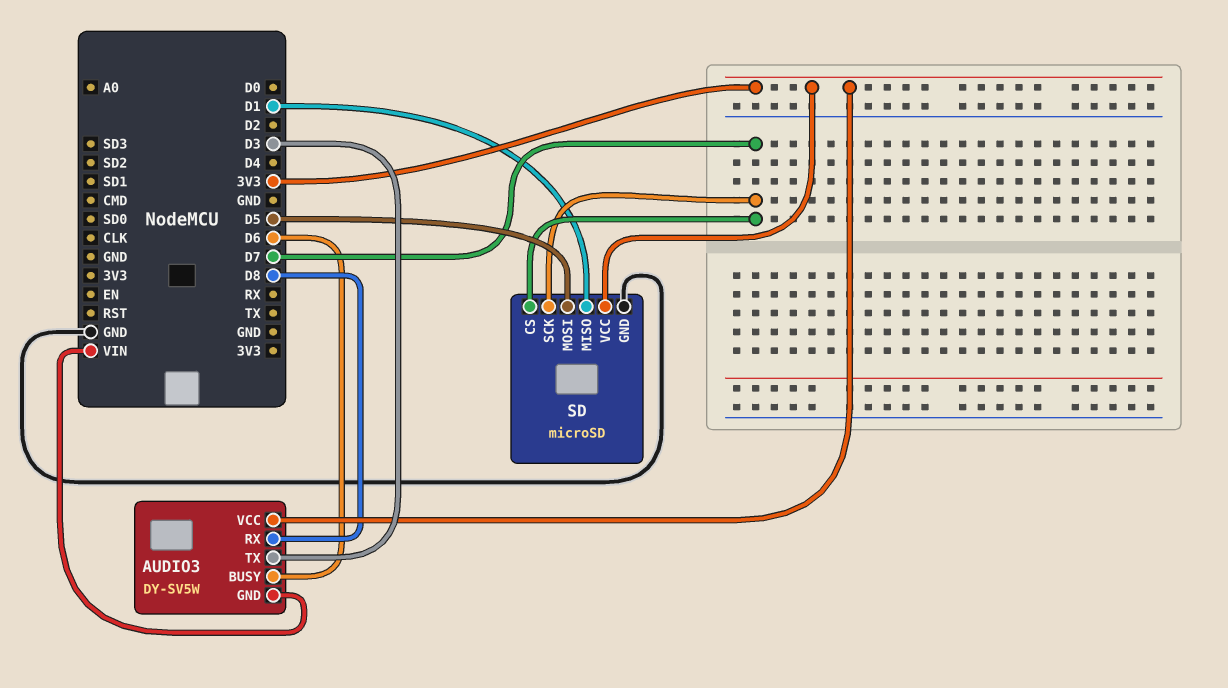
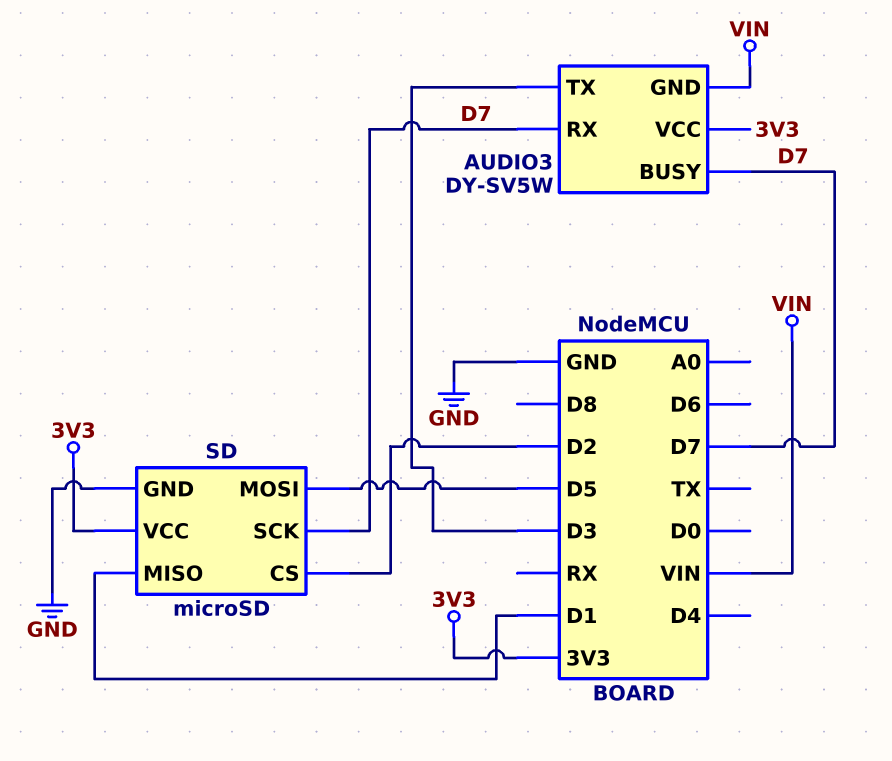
AUDIO3 pin BUSY: D6 -> D7
AUDIO3 pin RX: D8 -> D7
SD pin CS: D7 -> D2

